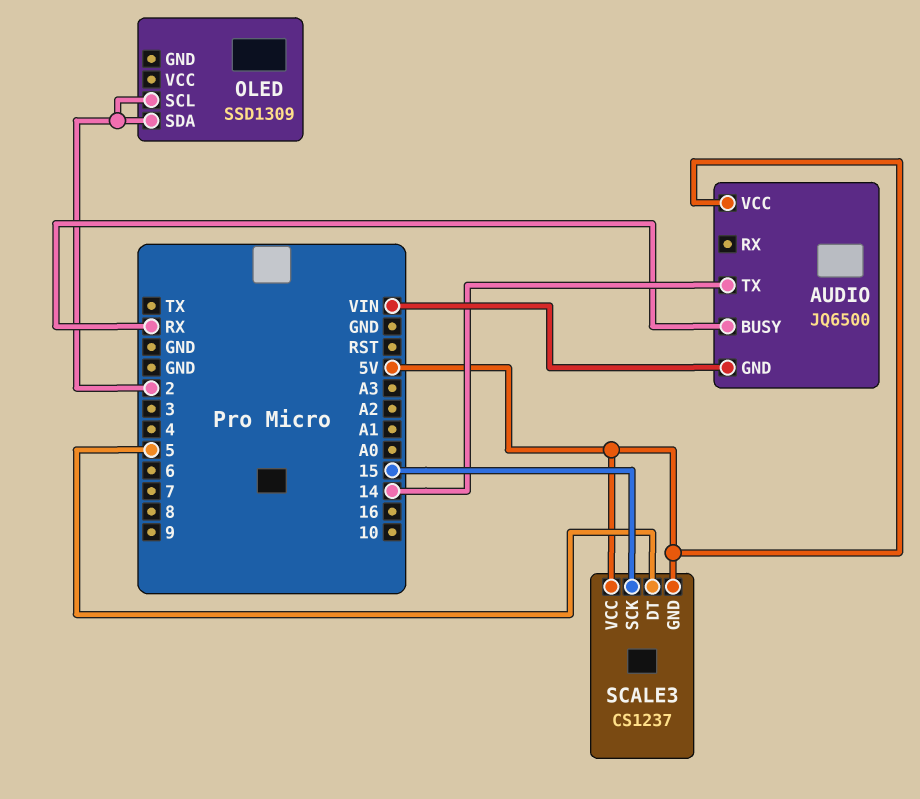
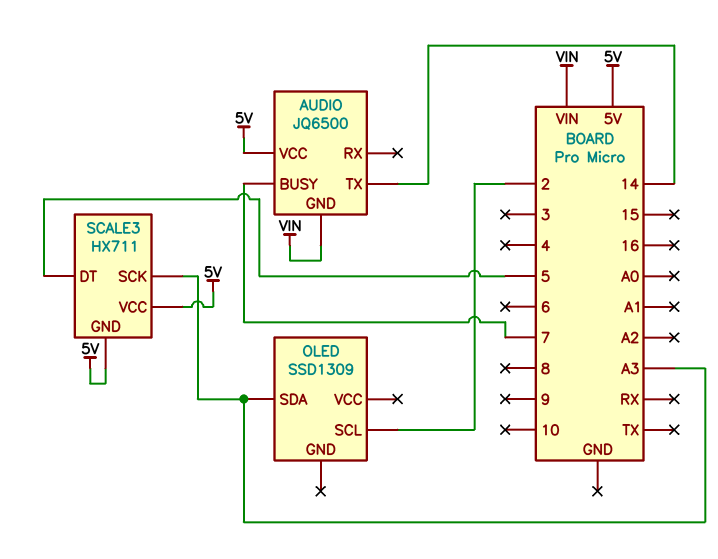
AUDIO pin BUSY: RX -> 7
OLED pin SDA: 2 -> A3
SCALE3: CS1237 -> HX711
SCALE3 pin SCK: 15 -> A3

